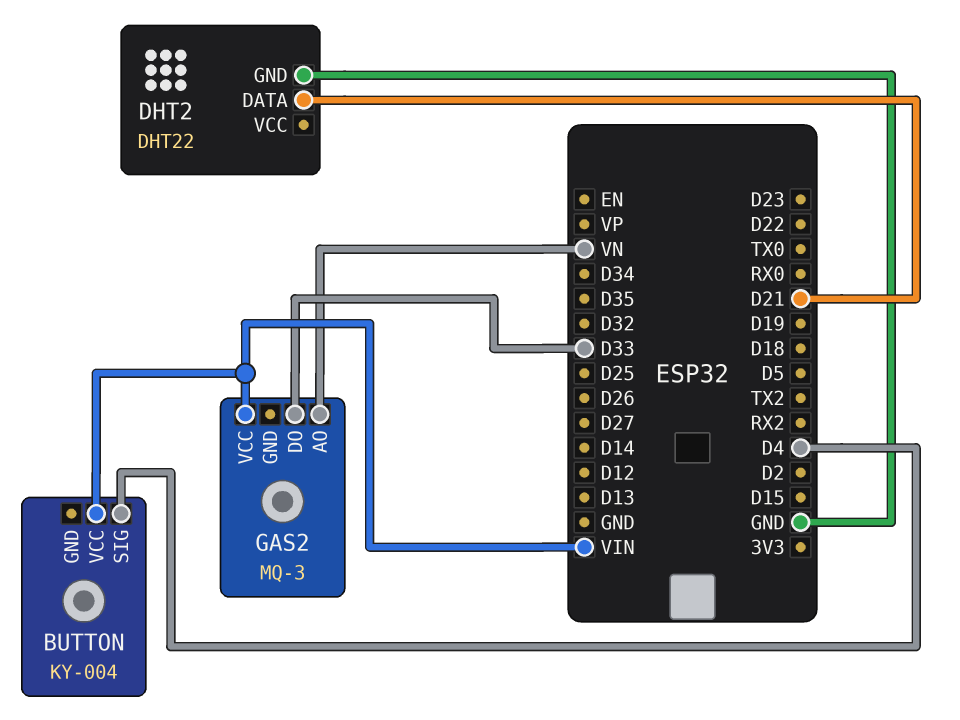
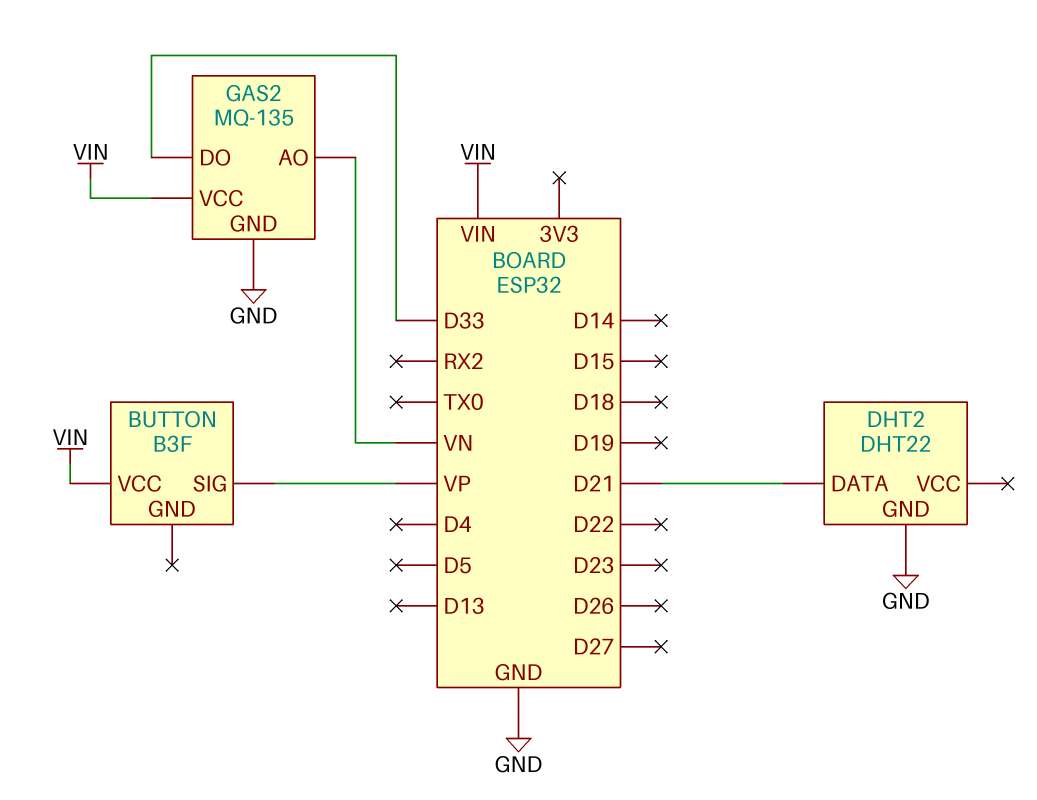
BUTTON: KY-004 -> B3F
BUTTON pin SIG: D4 -> VP
GAS2: MQ-3 -> MQ-135
GAS2 pin GND: none -> GND

